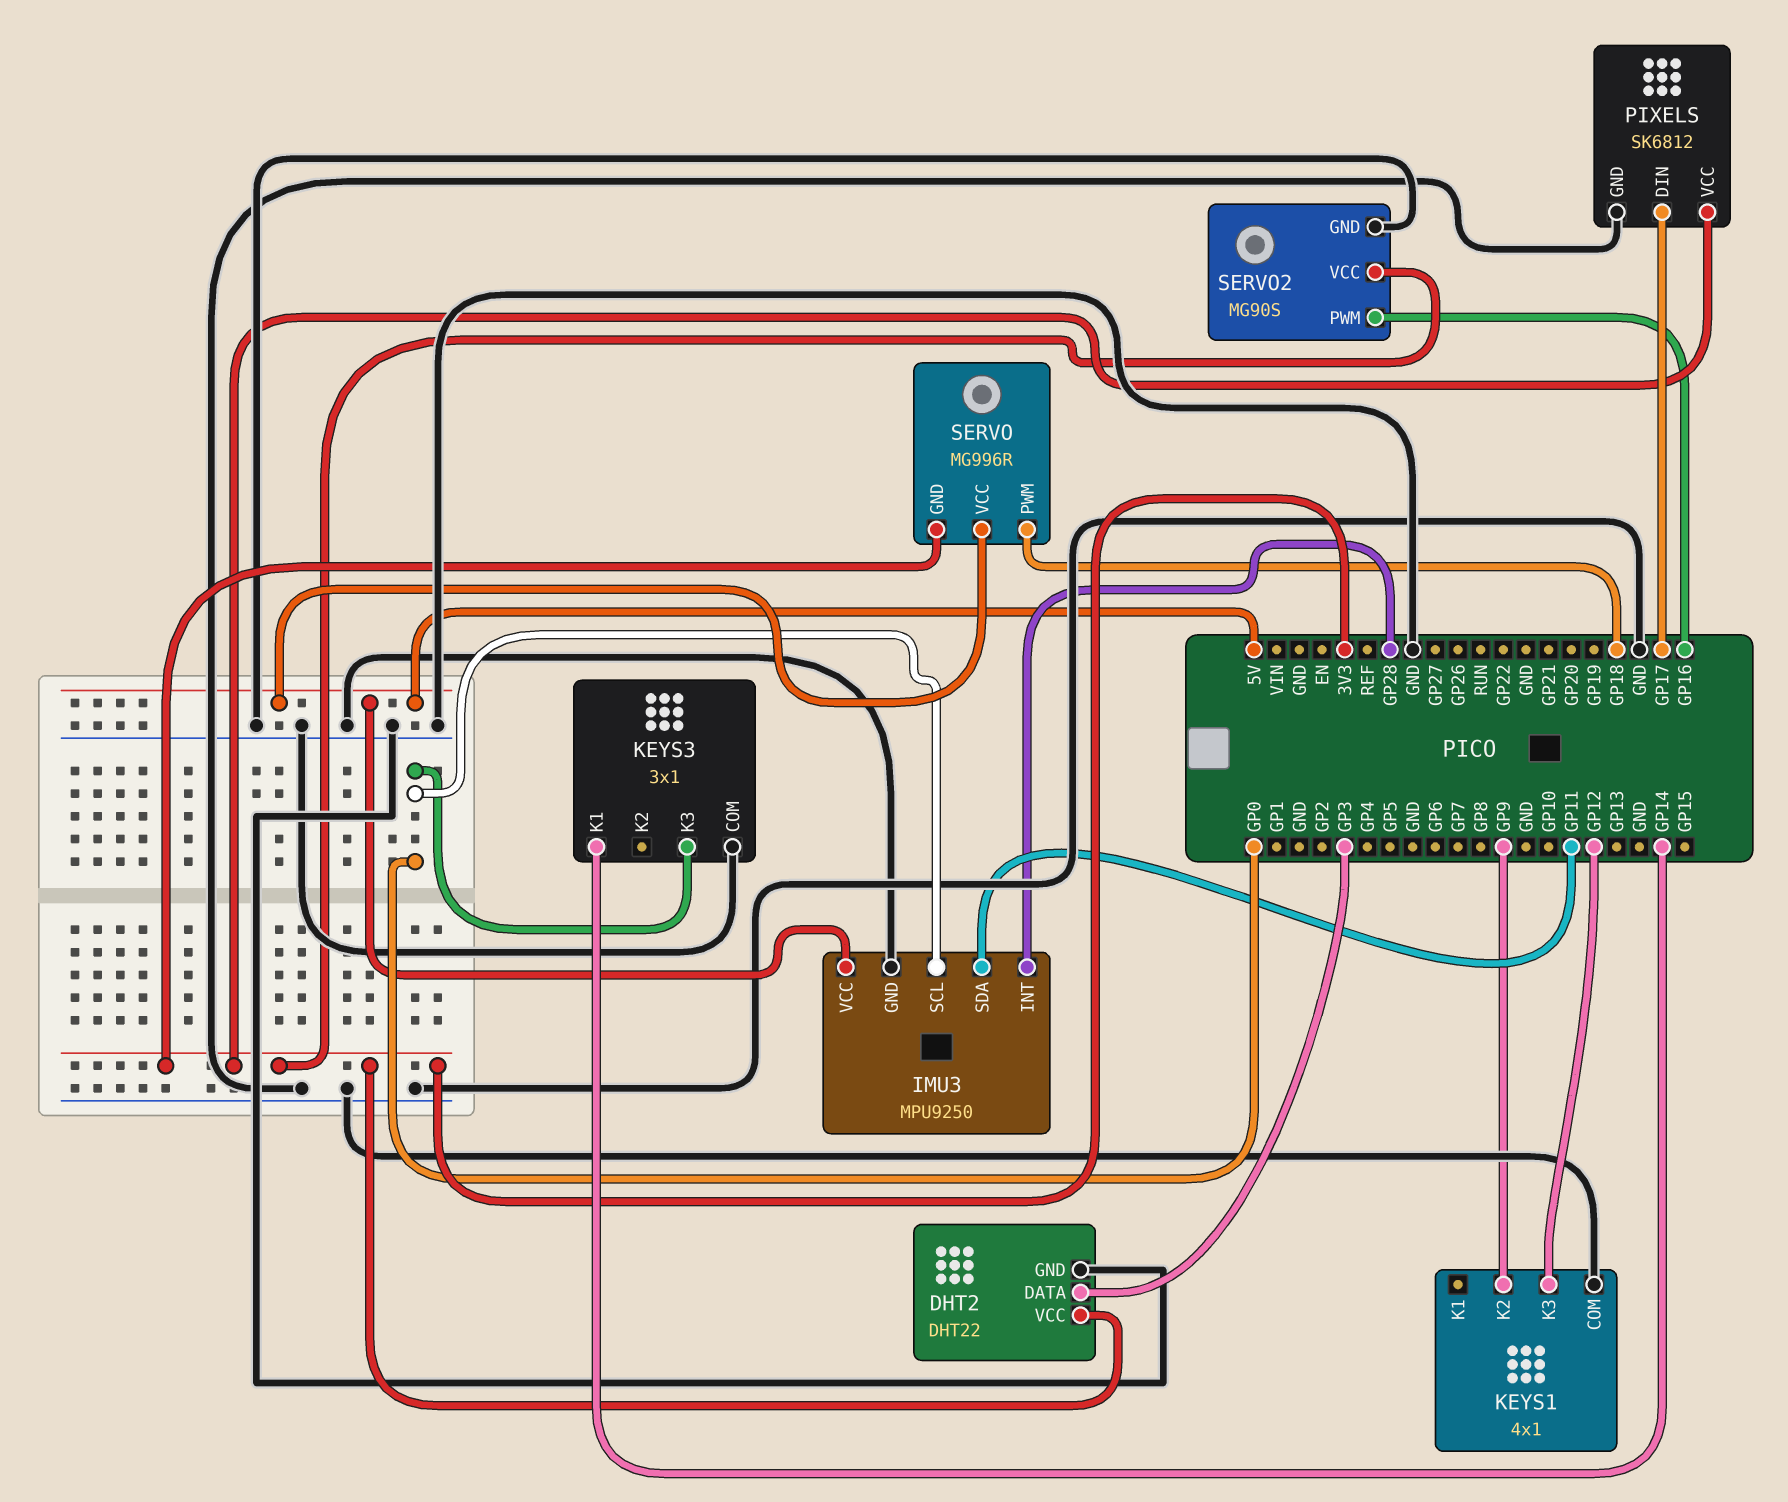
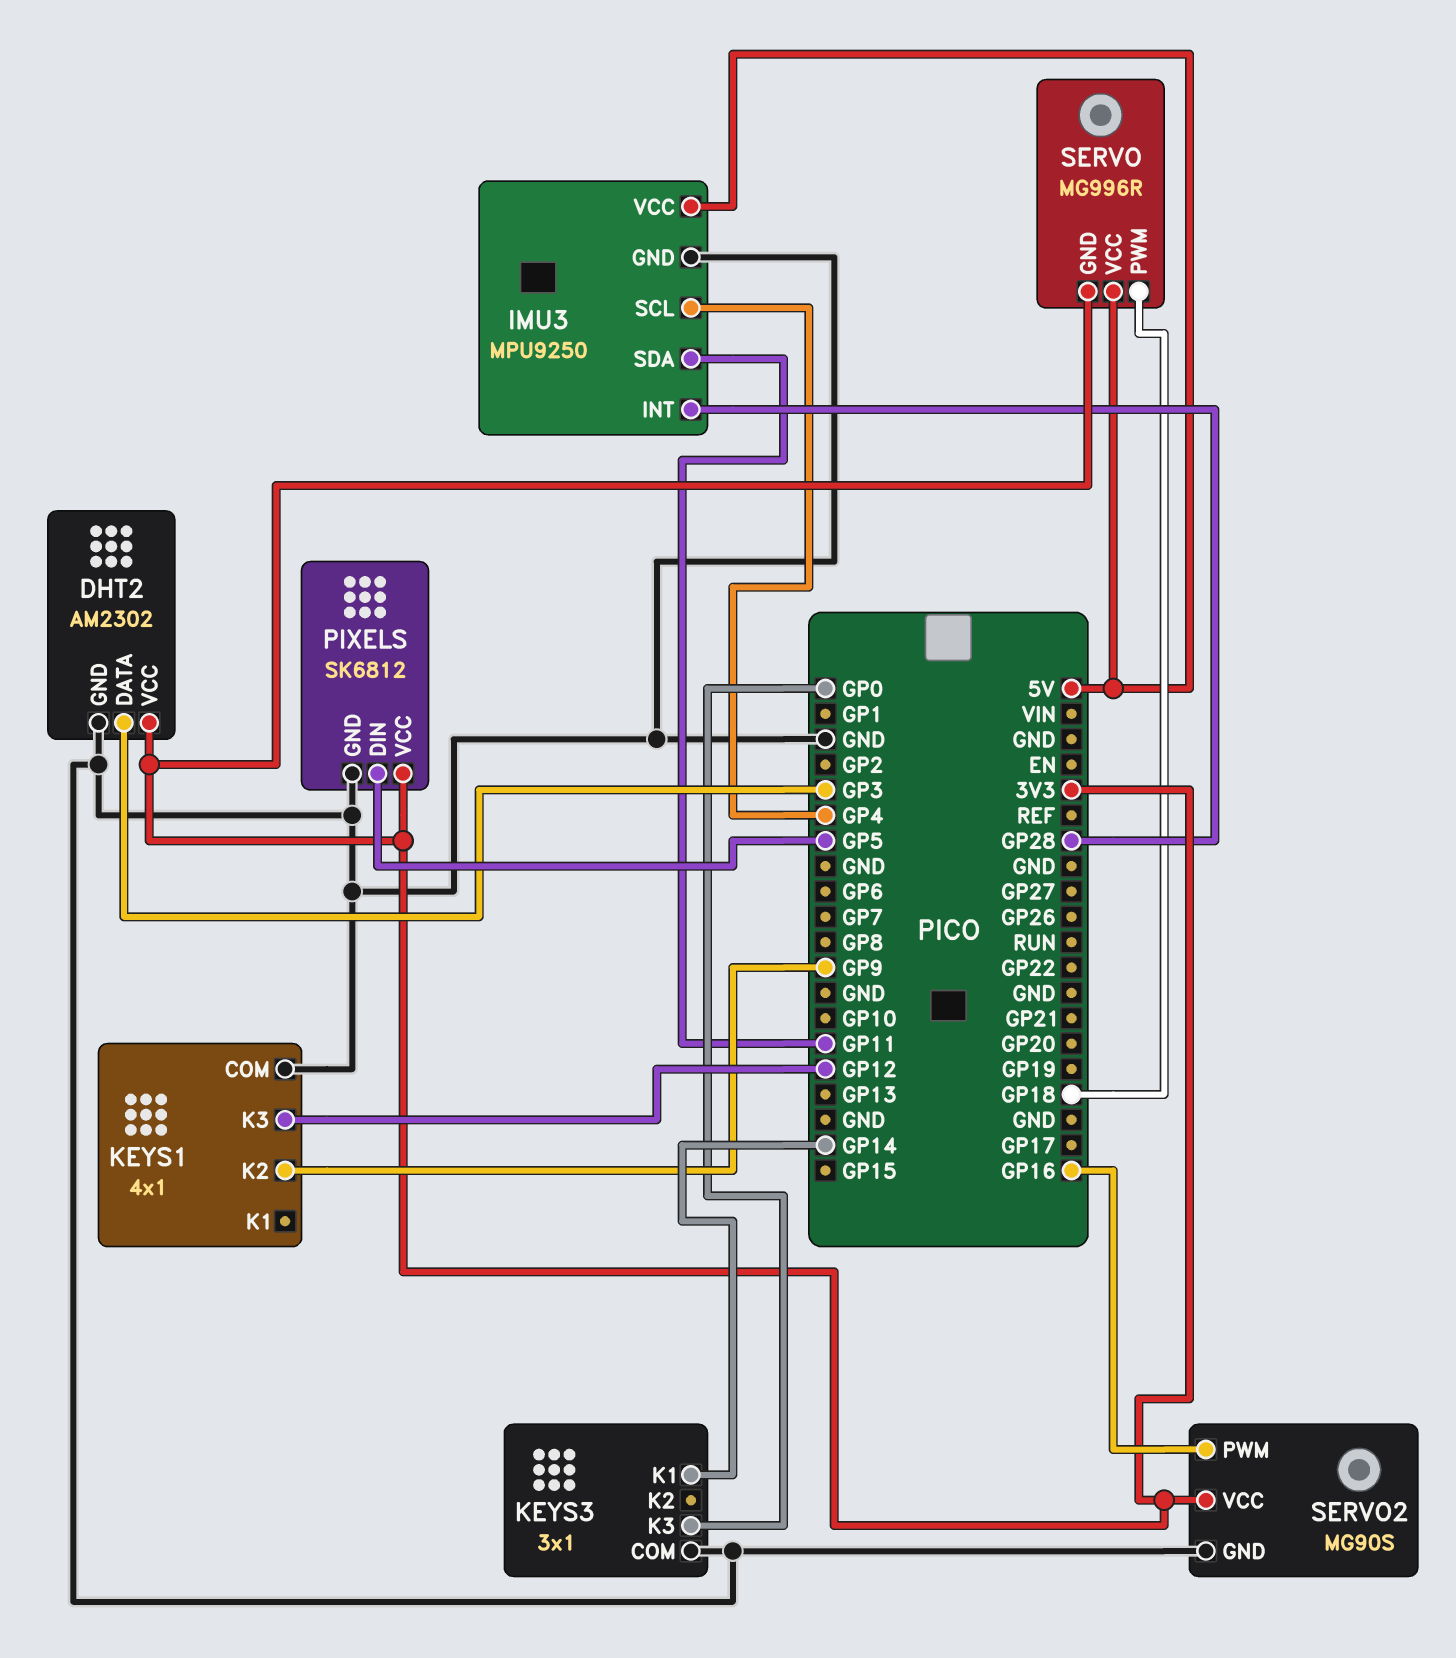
DHT2: DHT22 -> AM2302
IMU3 pin SCL: GP0 -> GP4
PIXELS pin DIN: GP17 -> GP5

